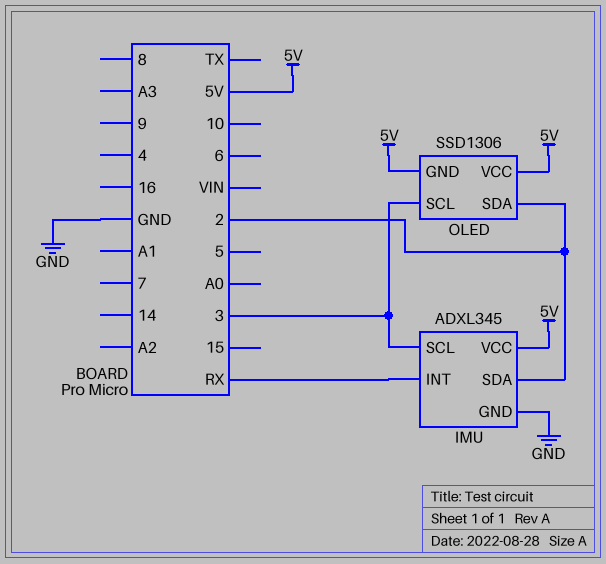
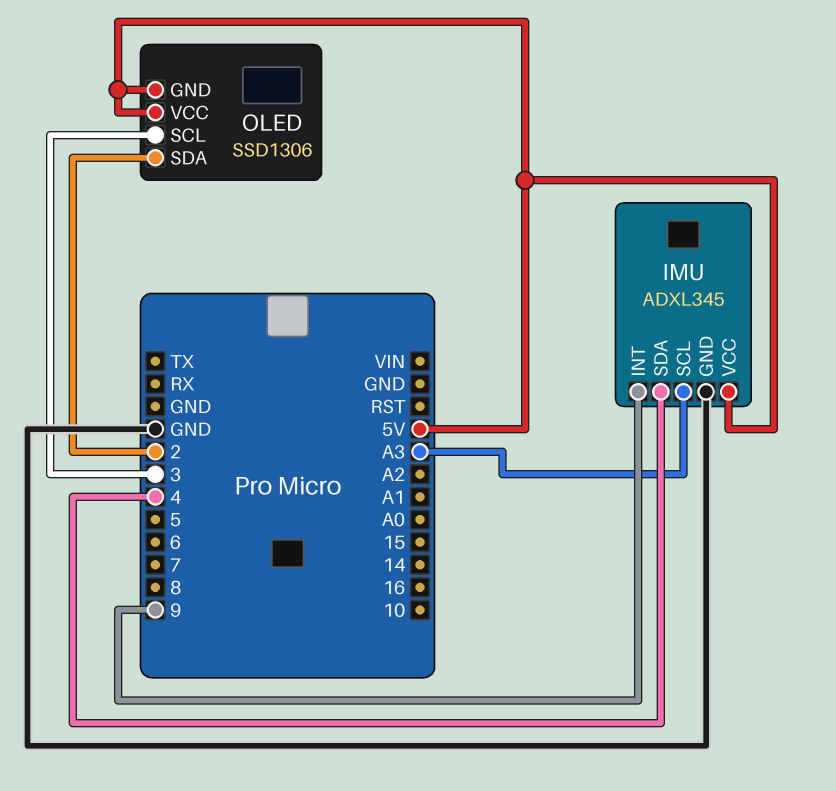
IMU pin INT: RX -> 9
IMU pin SCL: 3 -> A3
IMU pin SDA: 2 -> 4

